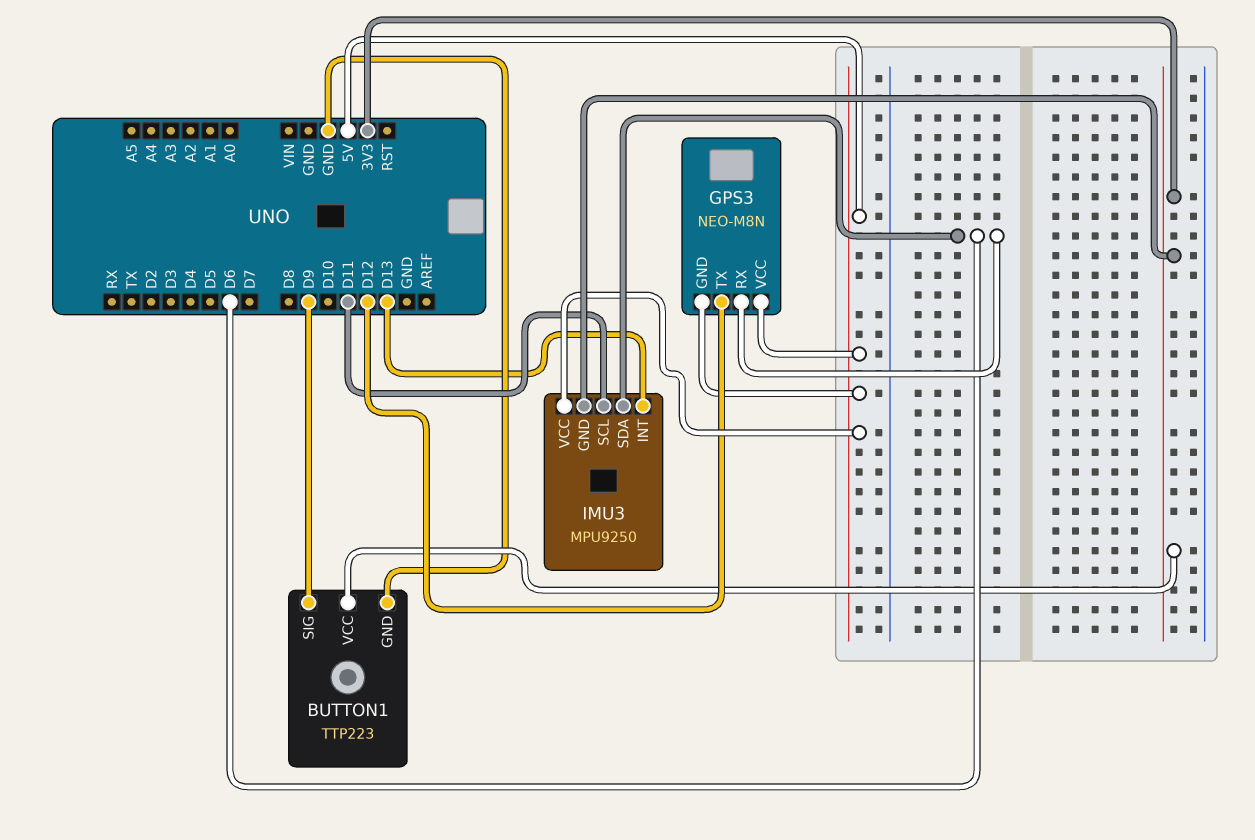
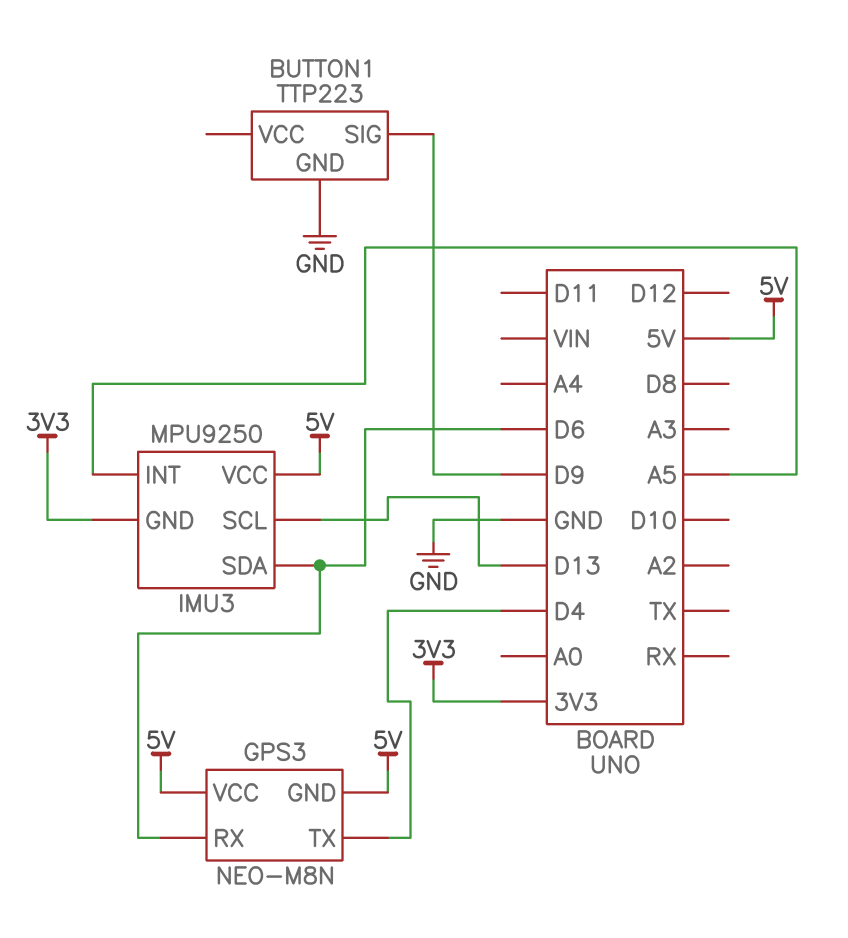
BUTTON1 pin VCC: 3V3 -> none
GPS3 pin TX: D12 -> D4
IMU3 pin INT: D13 -> A5
IMU3 pin SCL: D11 -> D13

